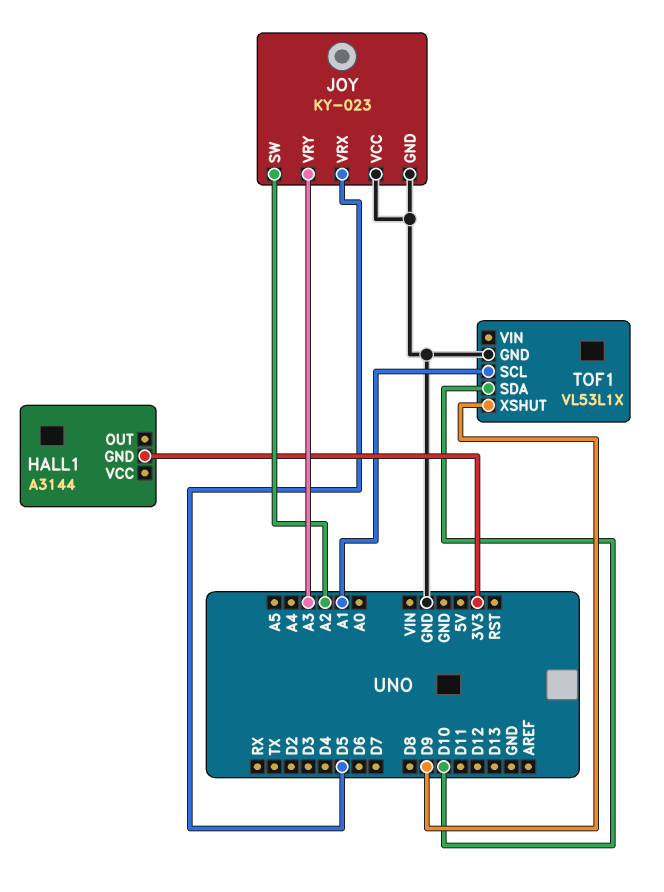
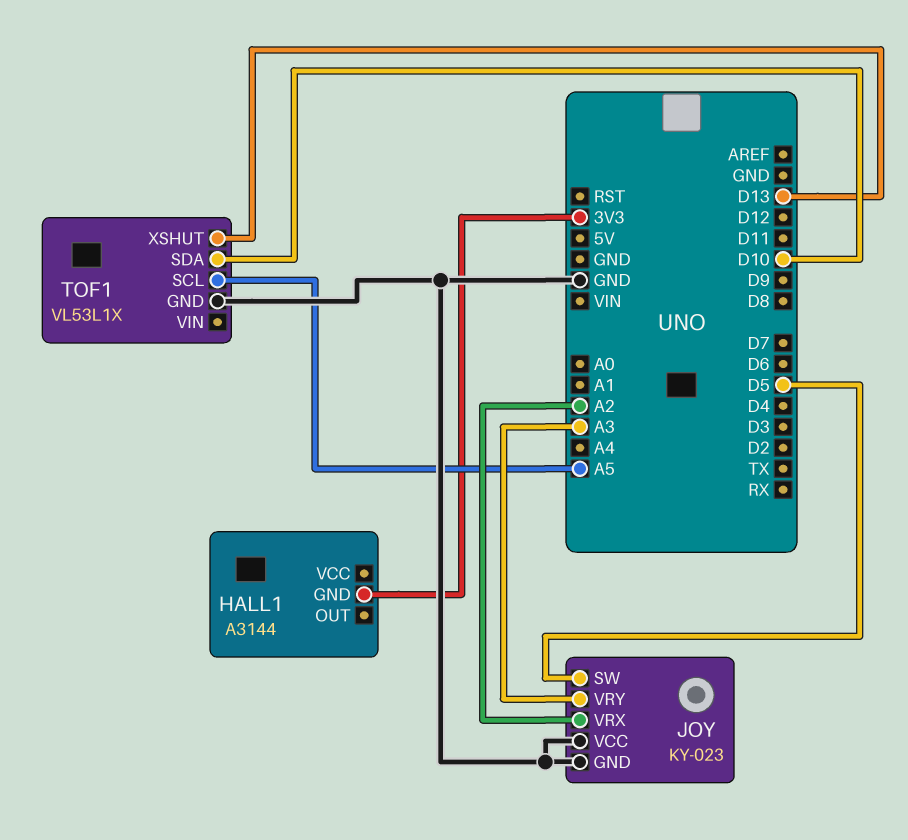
JOY pin SW: A2 -> D5
JOY pin VRX: D5 -> A2
TOF1 pin SCL: A1 -> A5
TOF1 pin XSHUT: D9 -> D13

